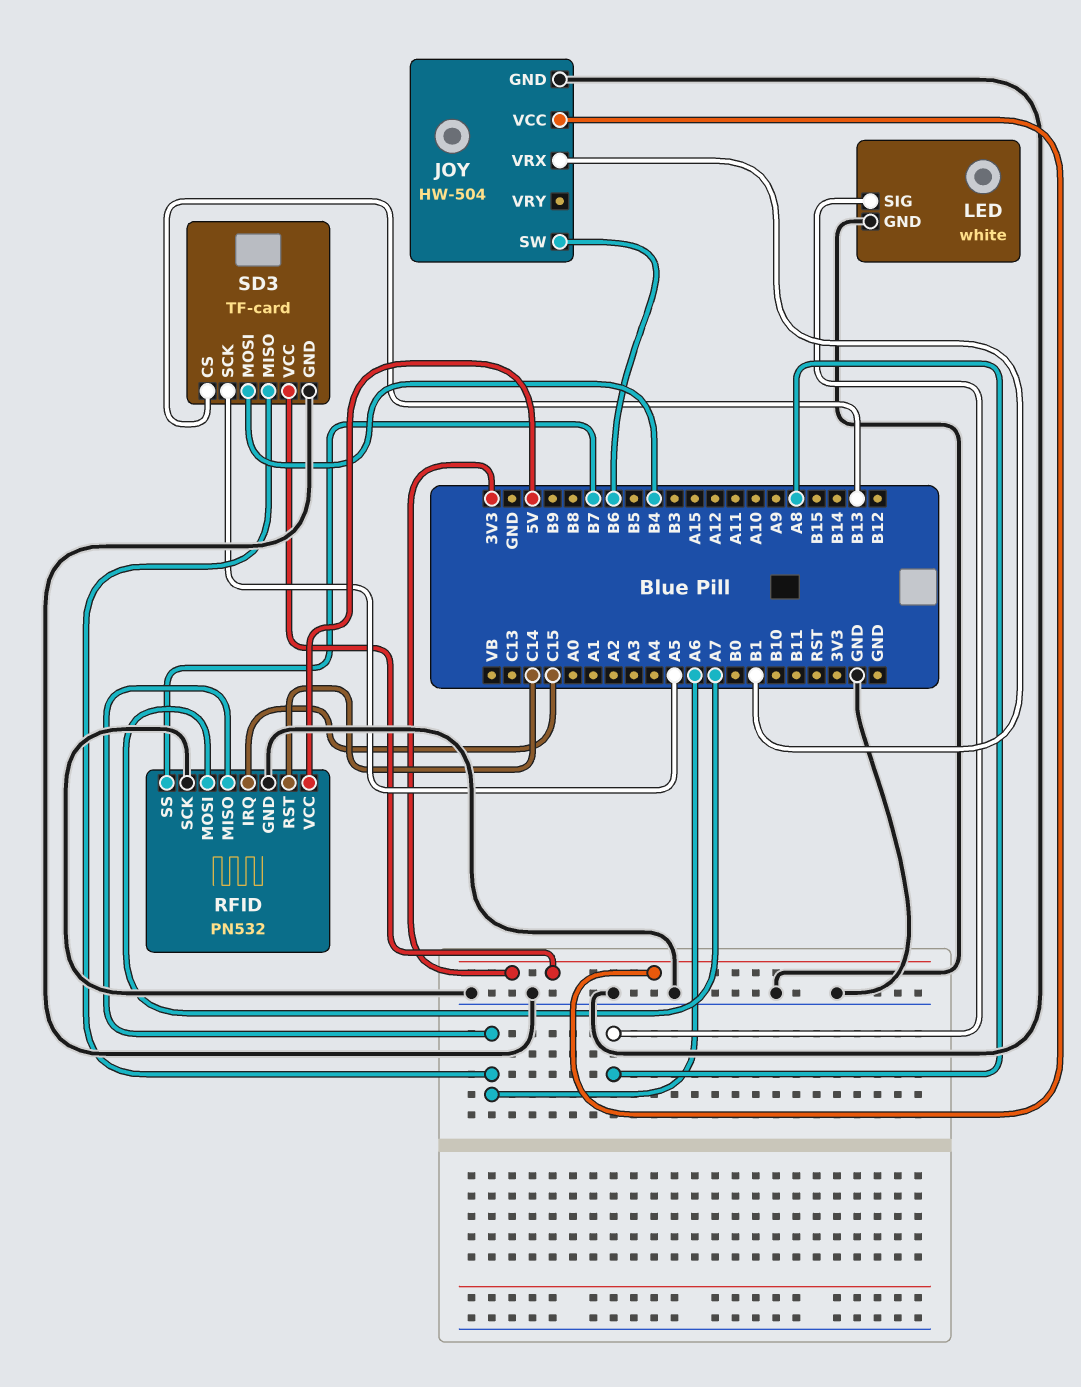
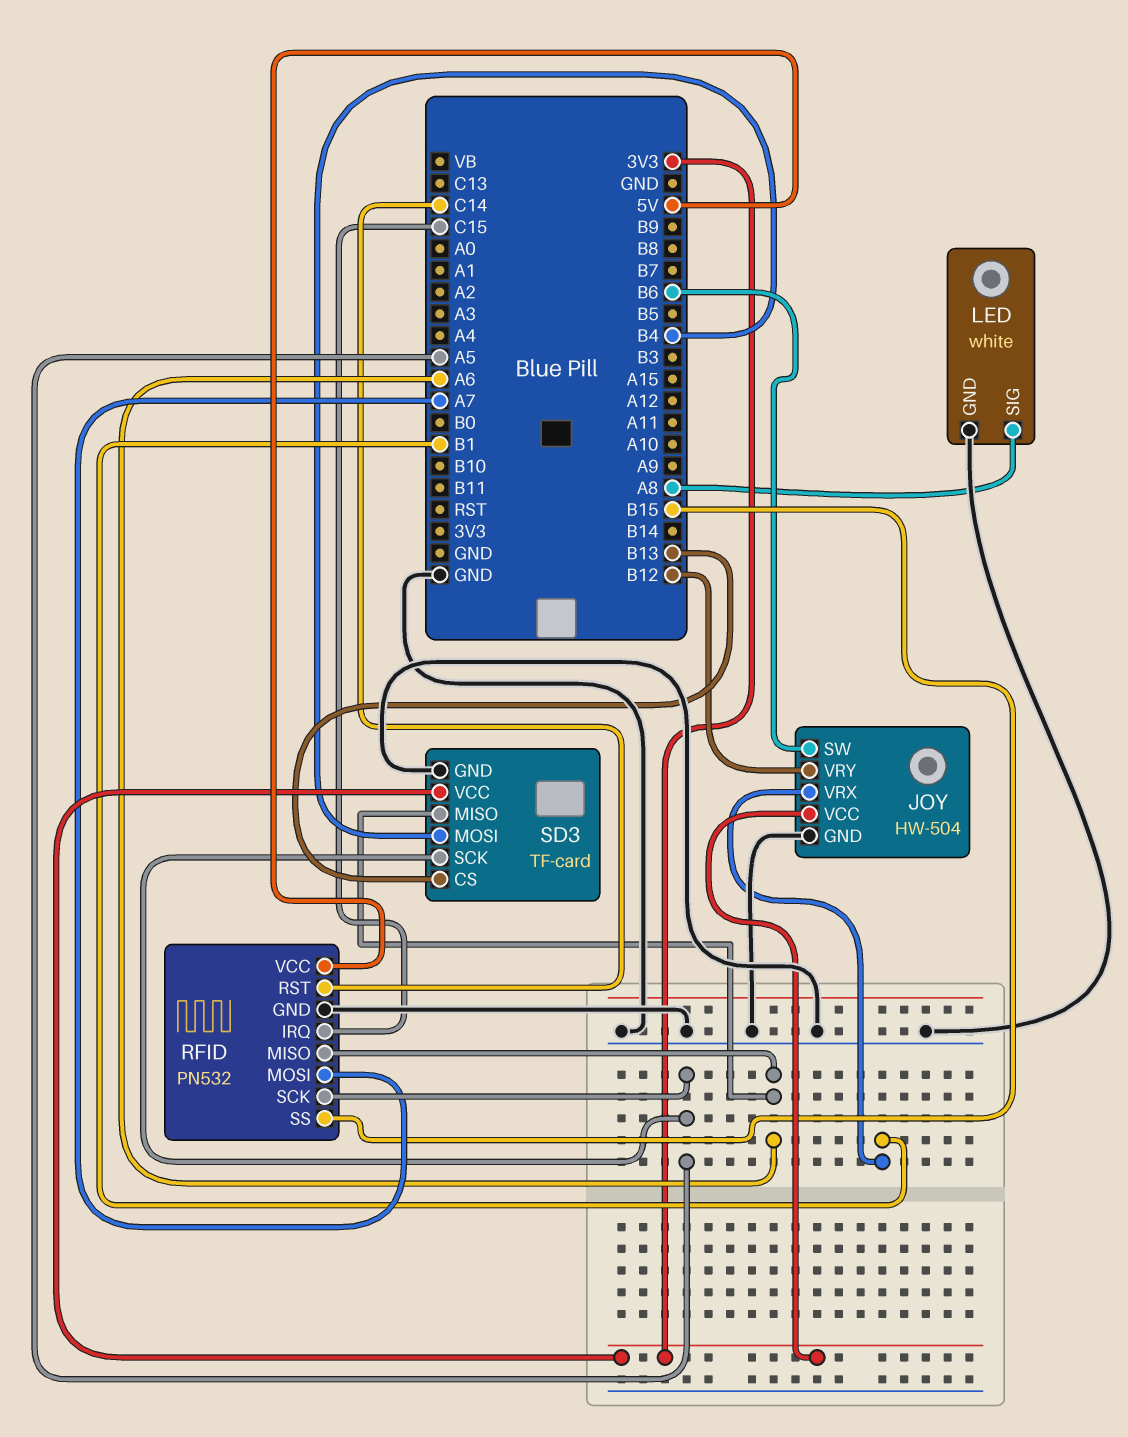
JOY pin VRY: none -> B12
RFID pin SCK: GND -> A5
RFID pin SS: B7 -> B15

